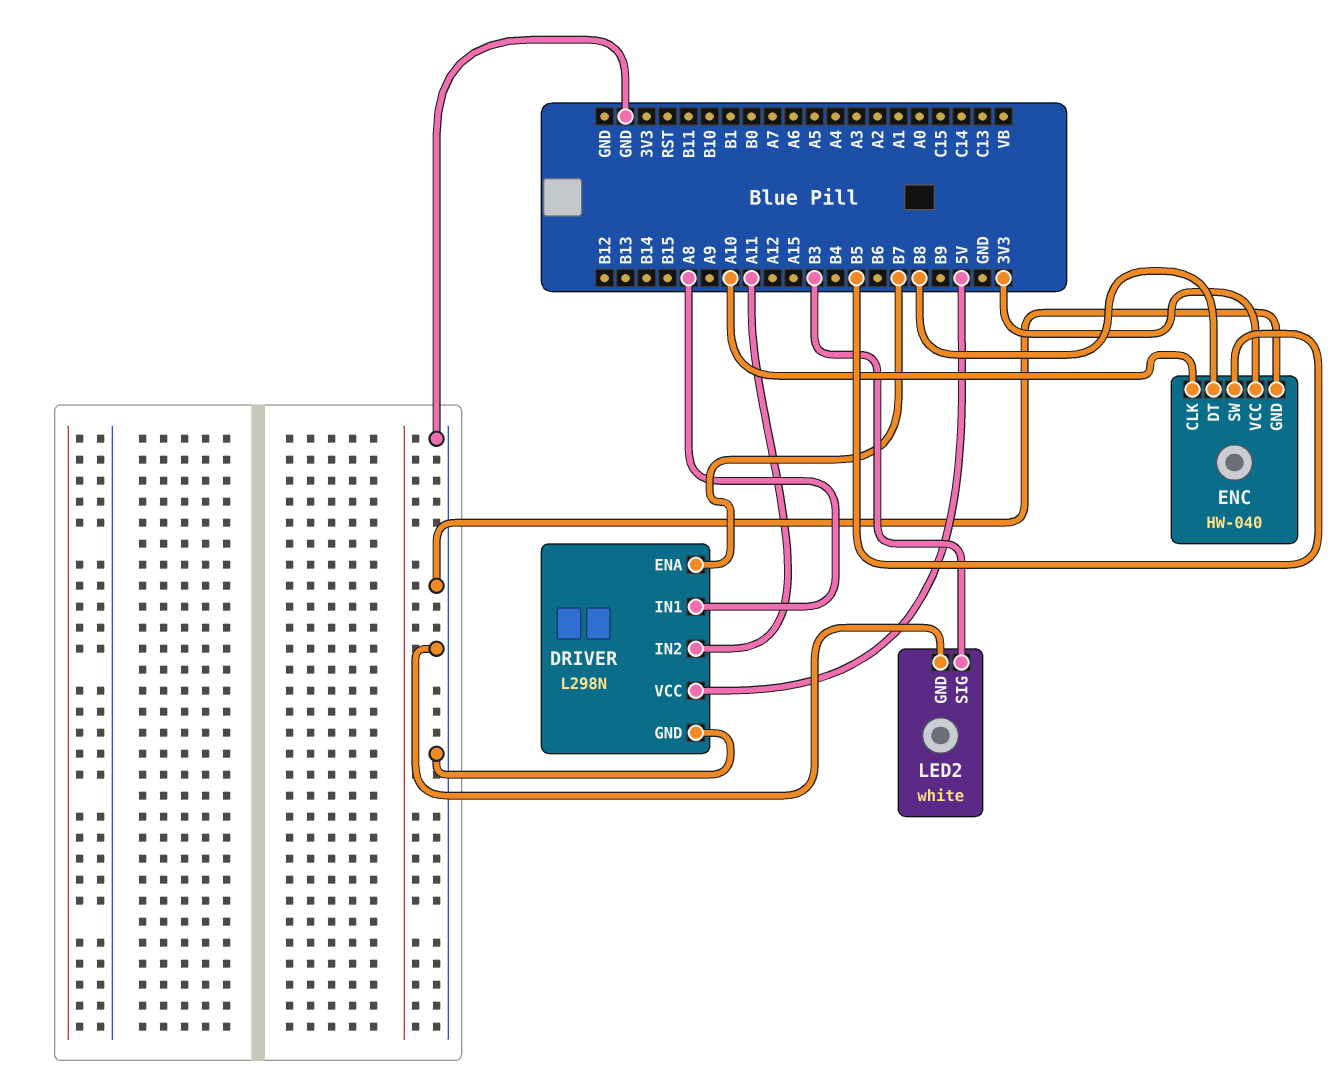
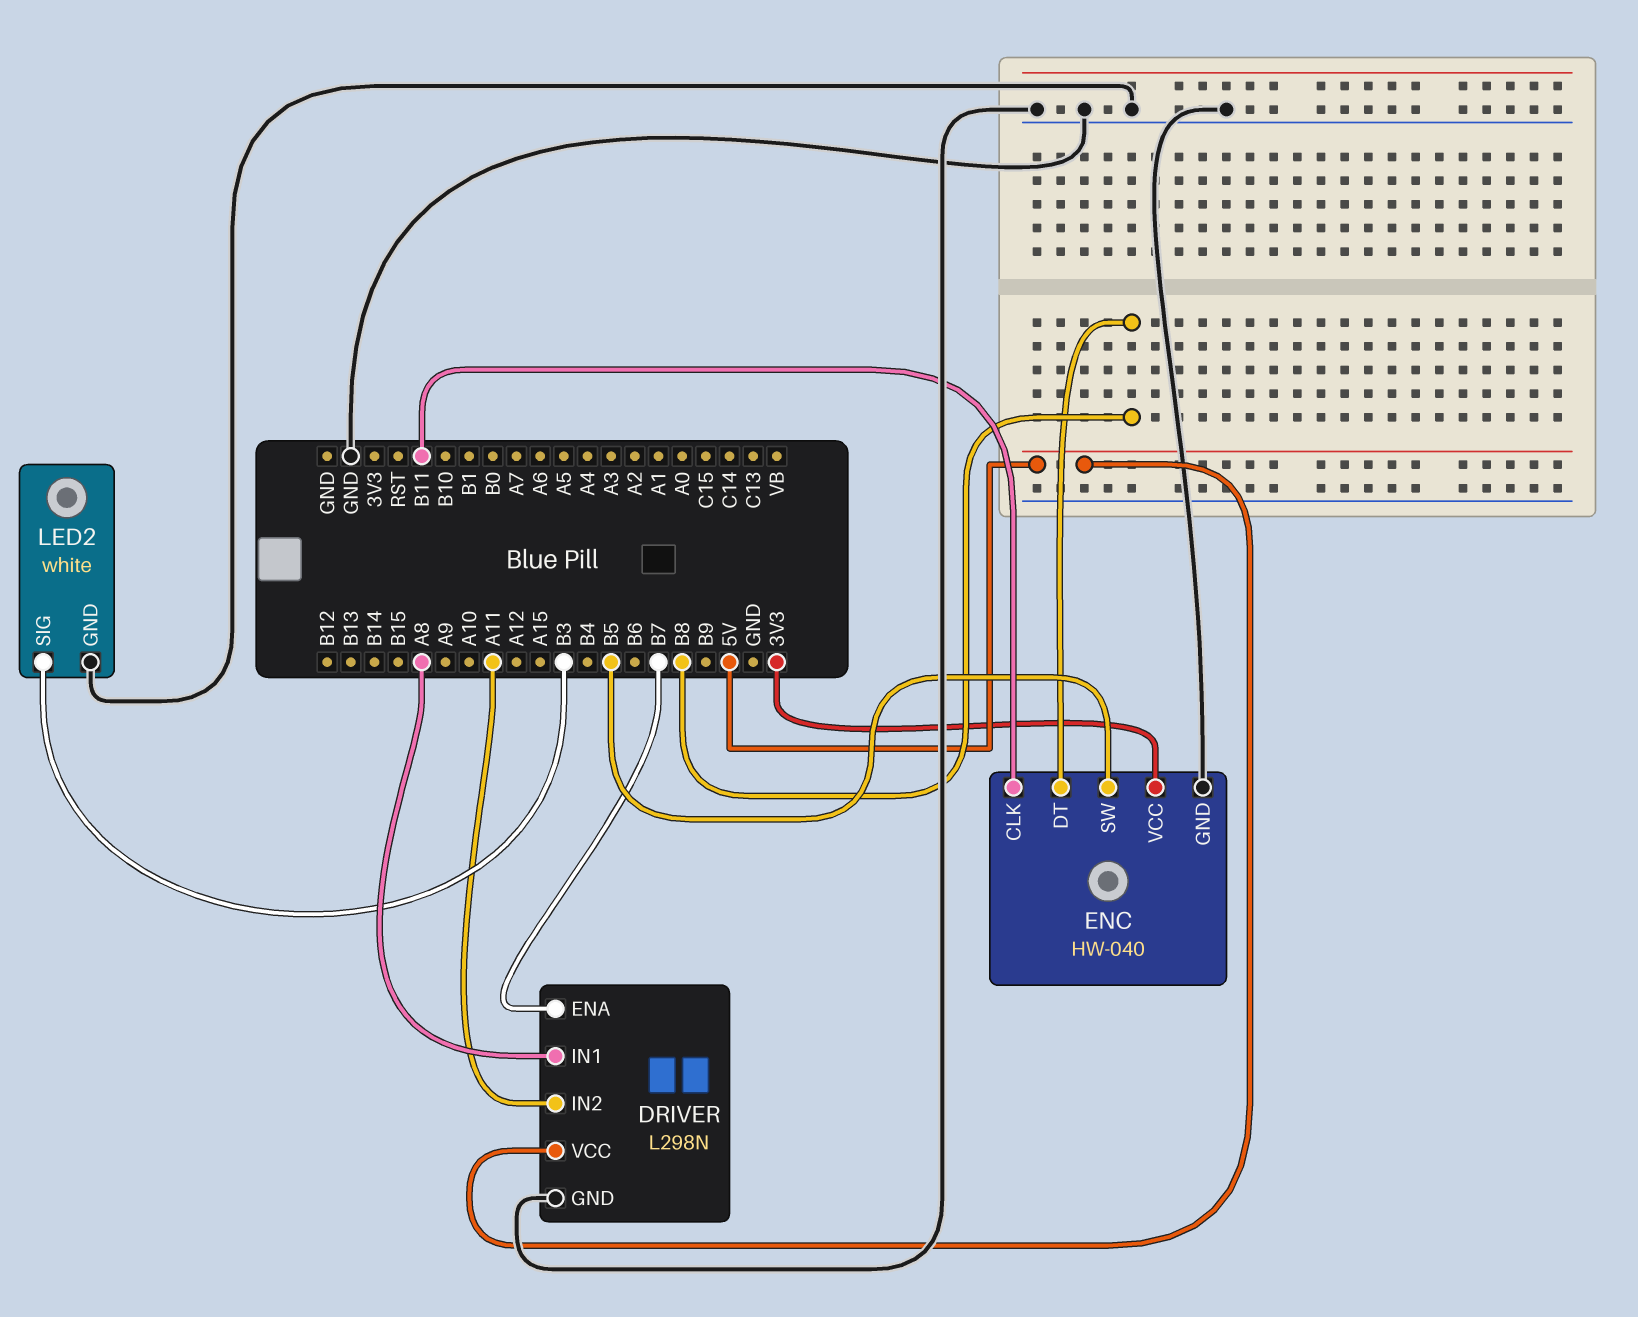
ENC pin CLK: A10 -> B11

